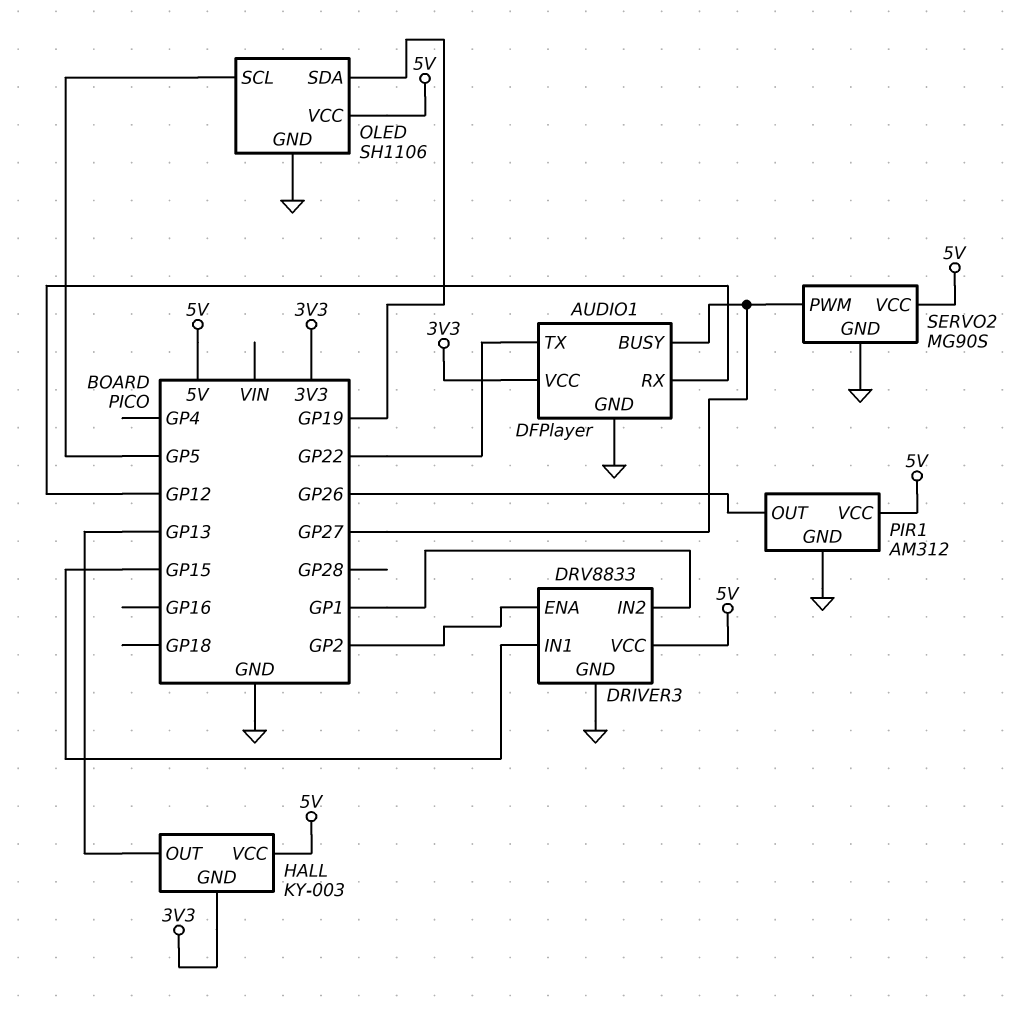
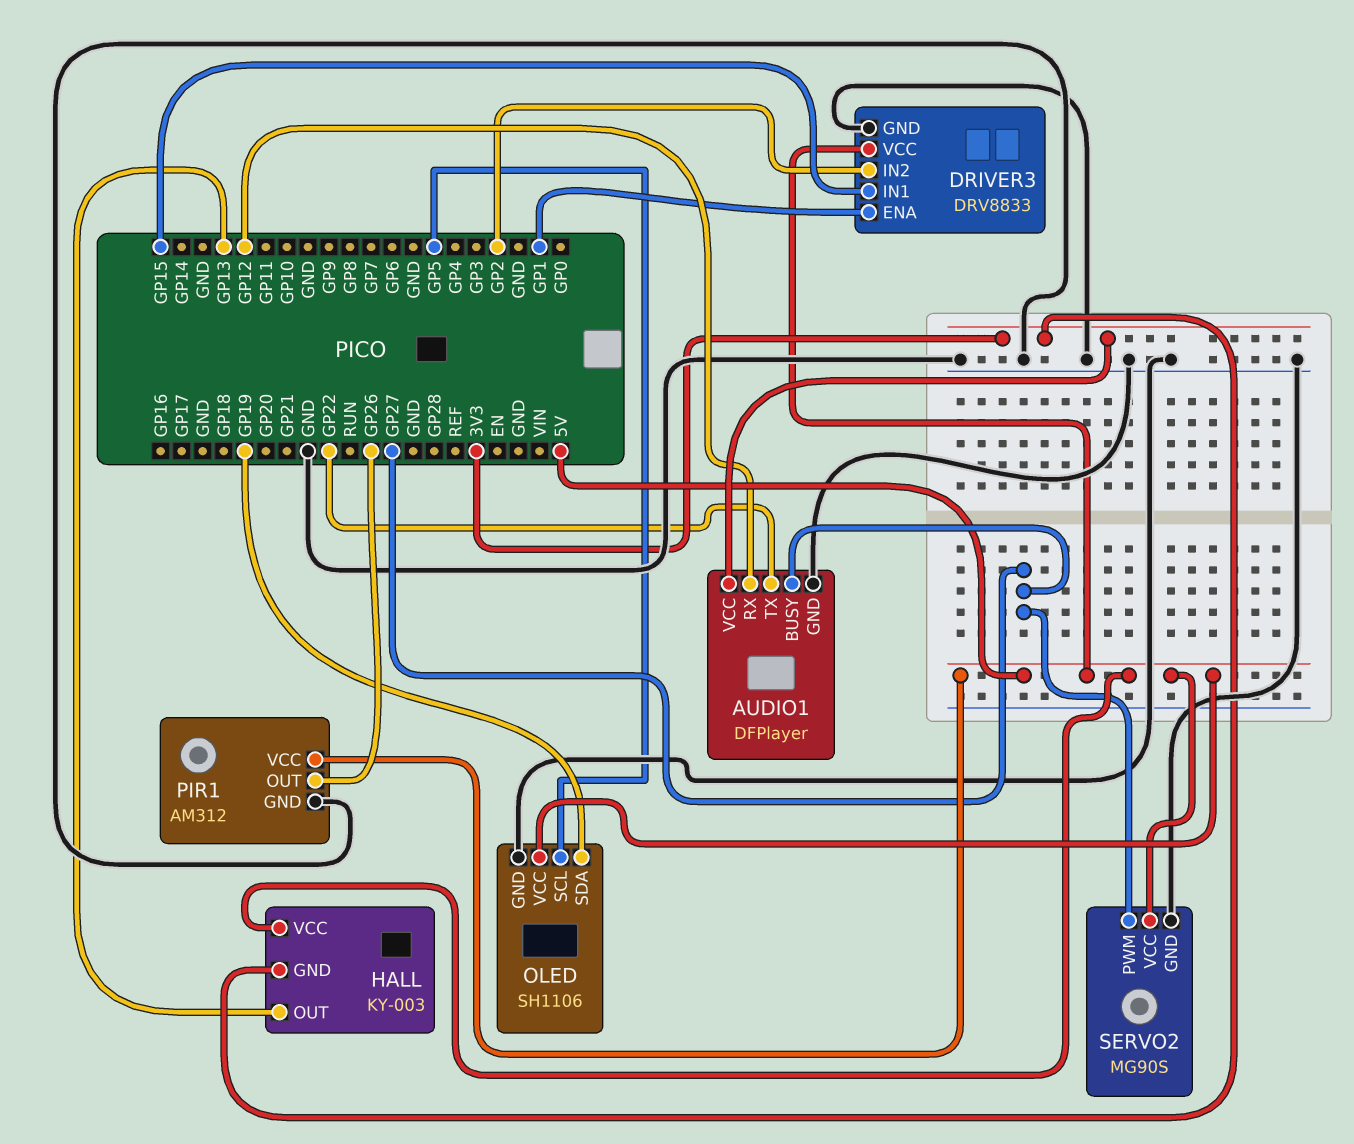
DRIVER3 pin ENA: GP2 -> GP1
DRIVER3 pin IN2: GP1 -> GP2

